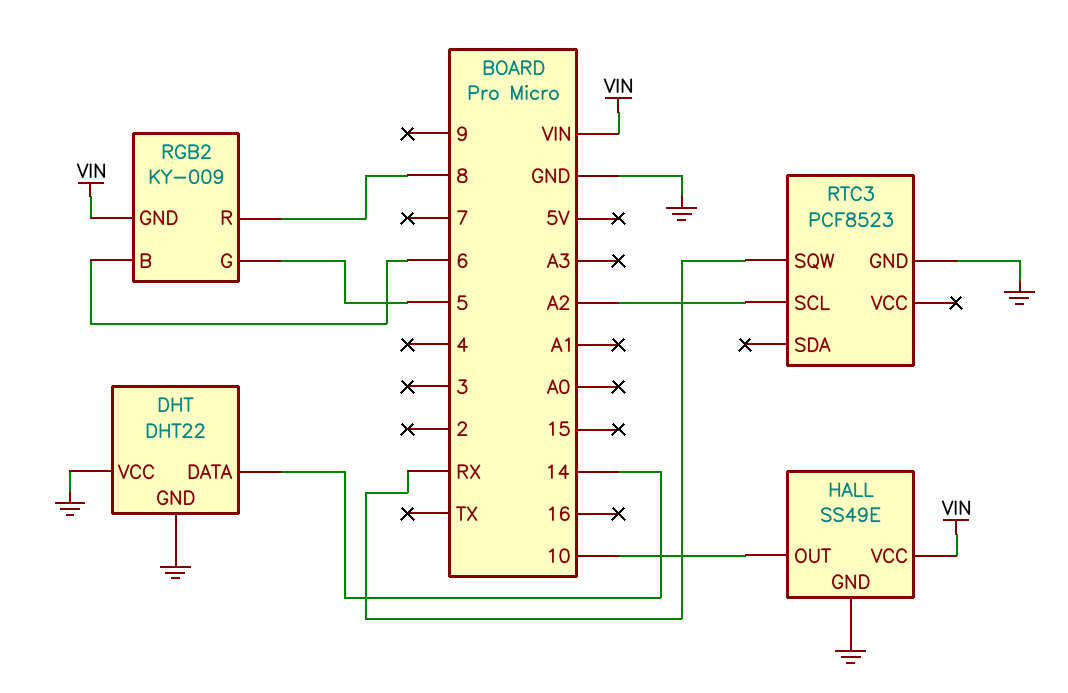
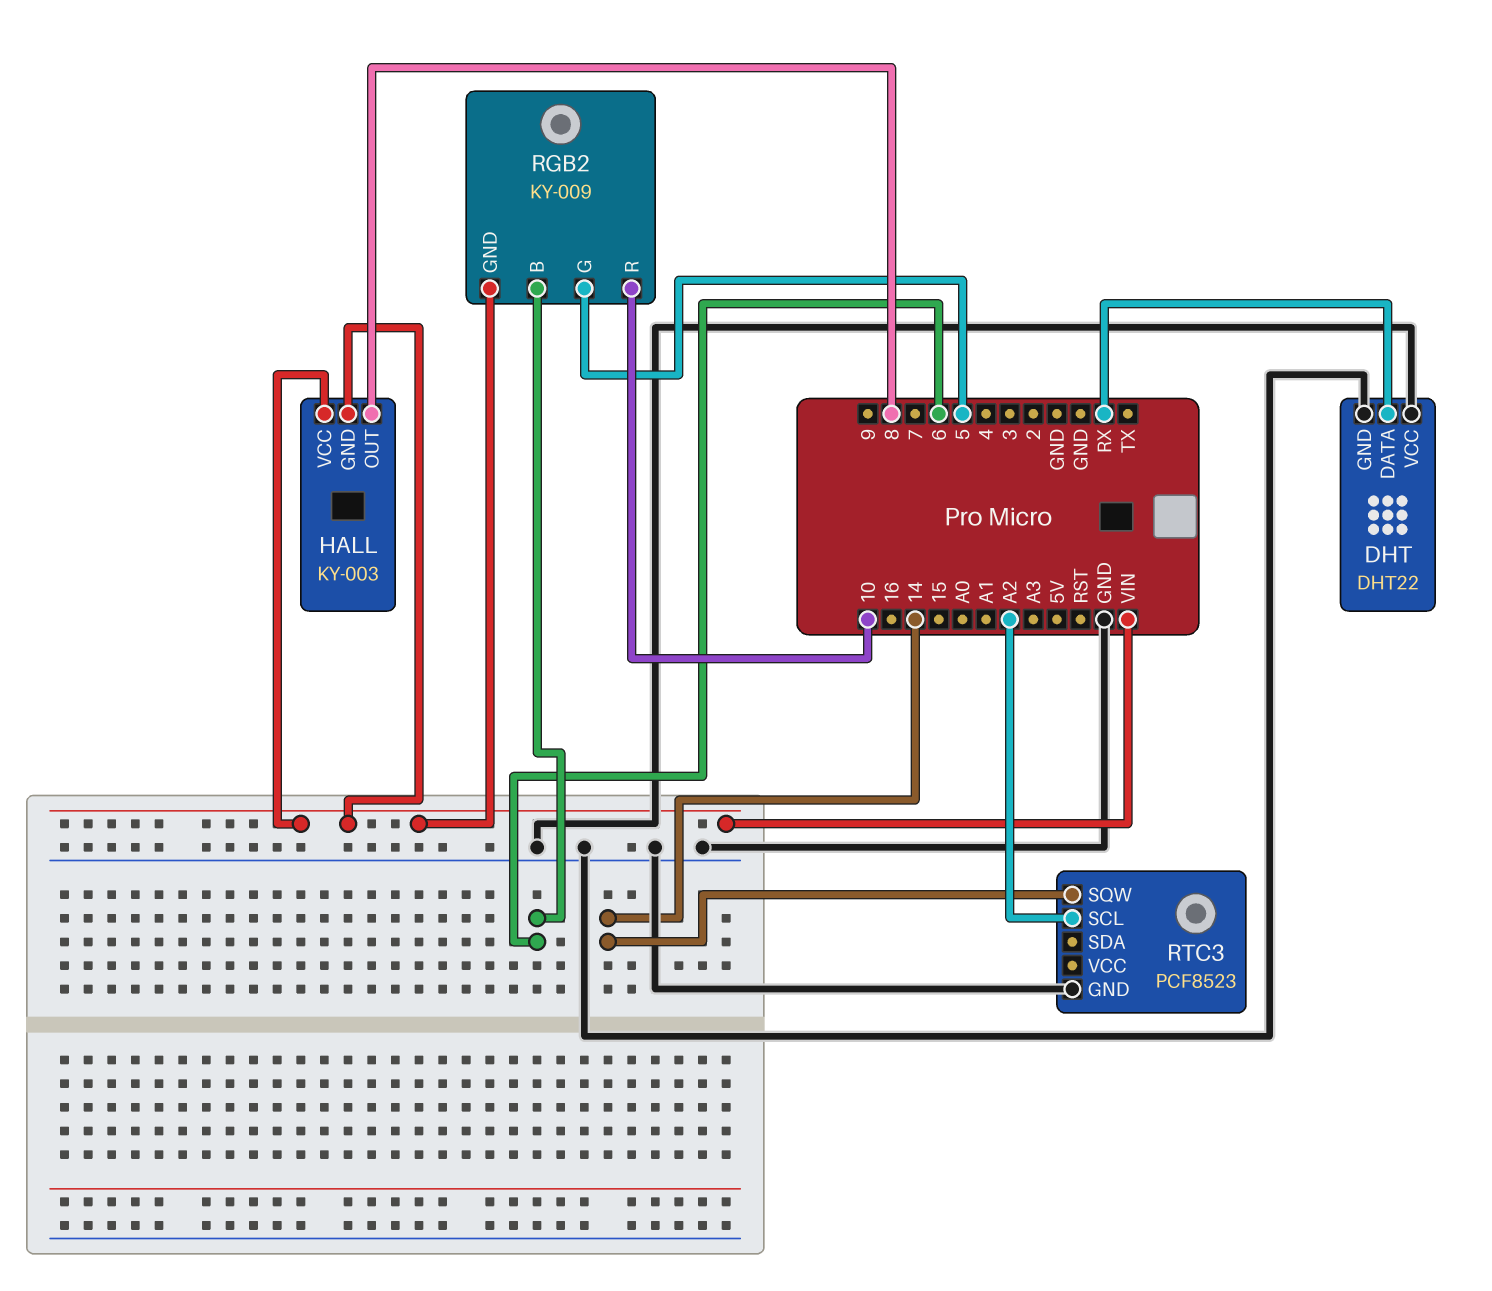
DHT pin DATA: 14 -> RX
HALL: SS49E -> KY-003
HALL pin GND: GND -> VIN
HALL pin OUT: 10 -> 8
RGB2 pin R: 8 -> 10
RTC3 pin SQW: RX -> 14

